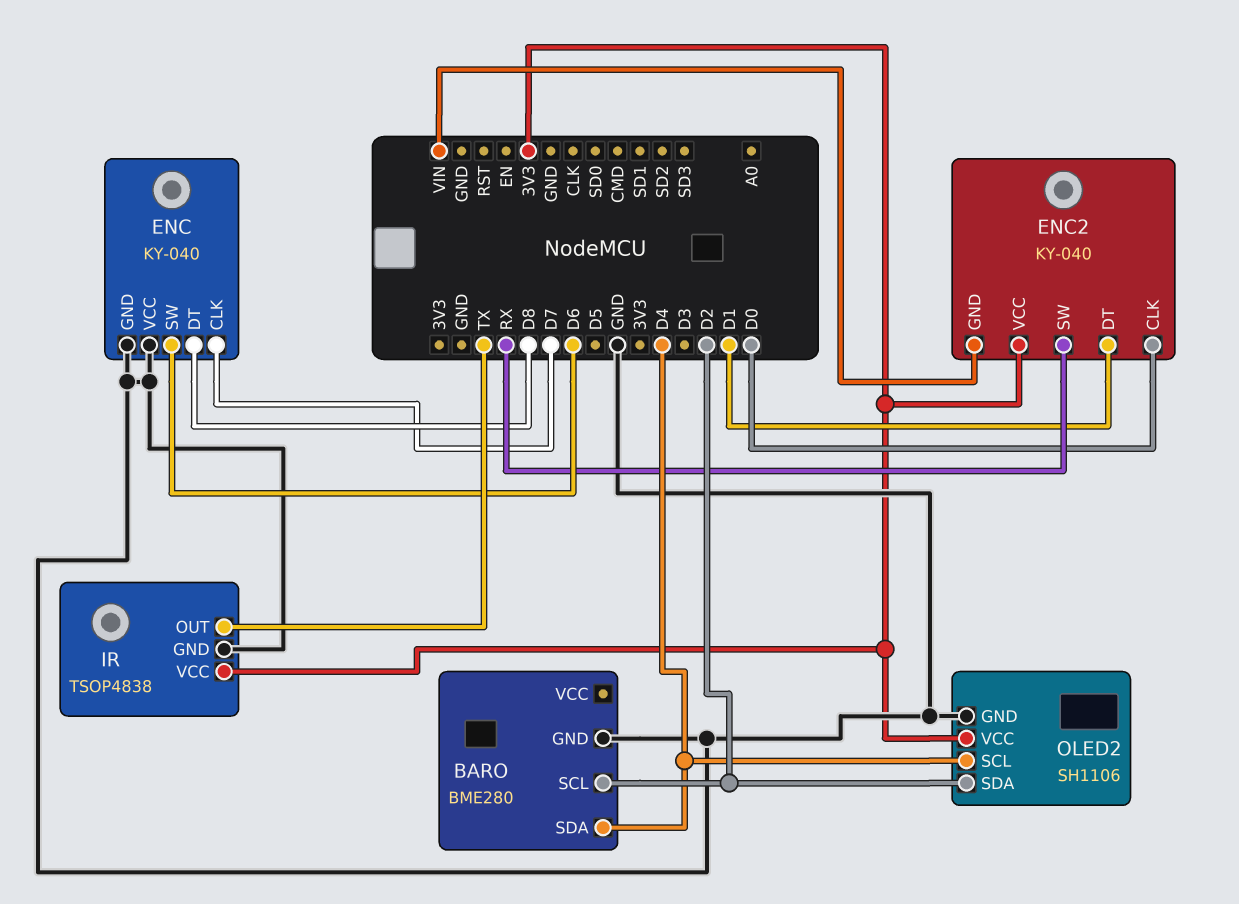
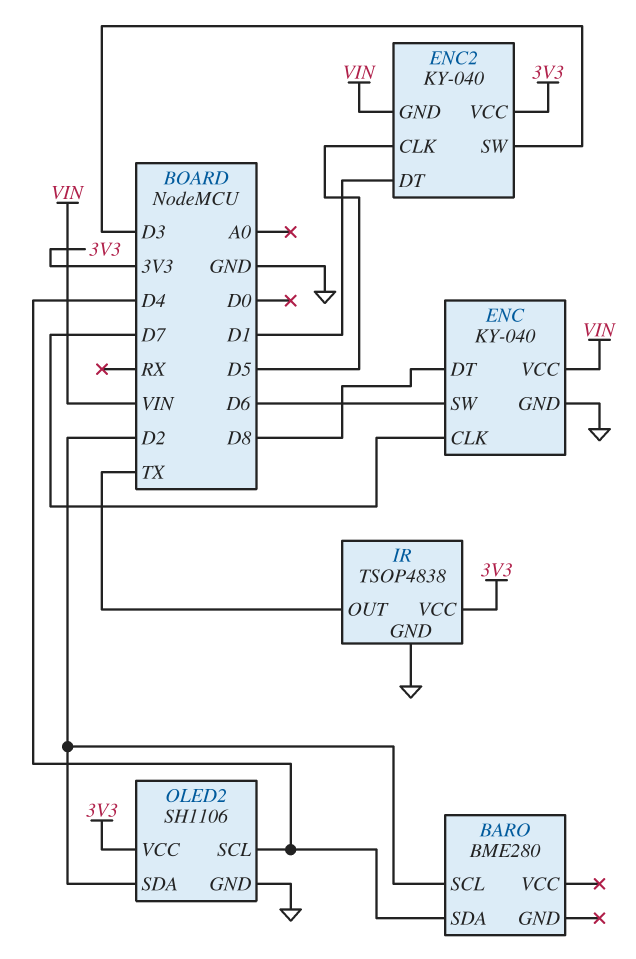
BARO pin GND: GND -> none
ENC pin VCC: GND -> VIN
ENC2 pin CLK: D0 -> D5
ENC2 pin SW: RX -> D3

